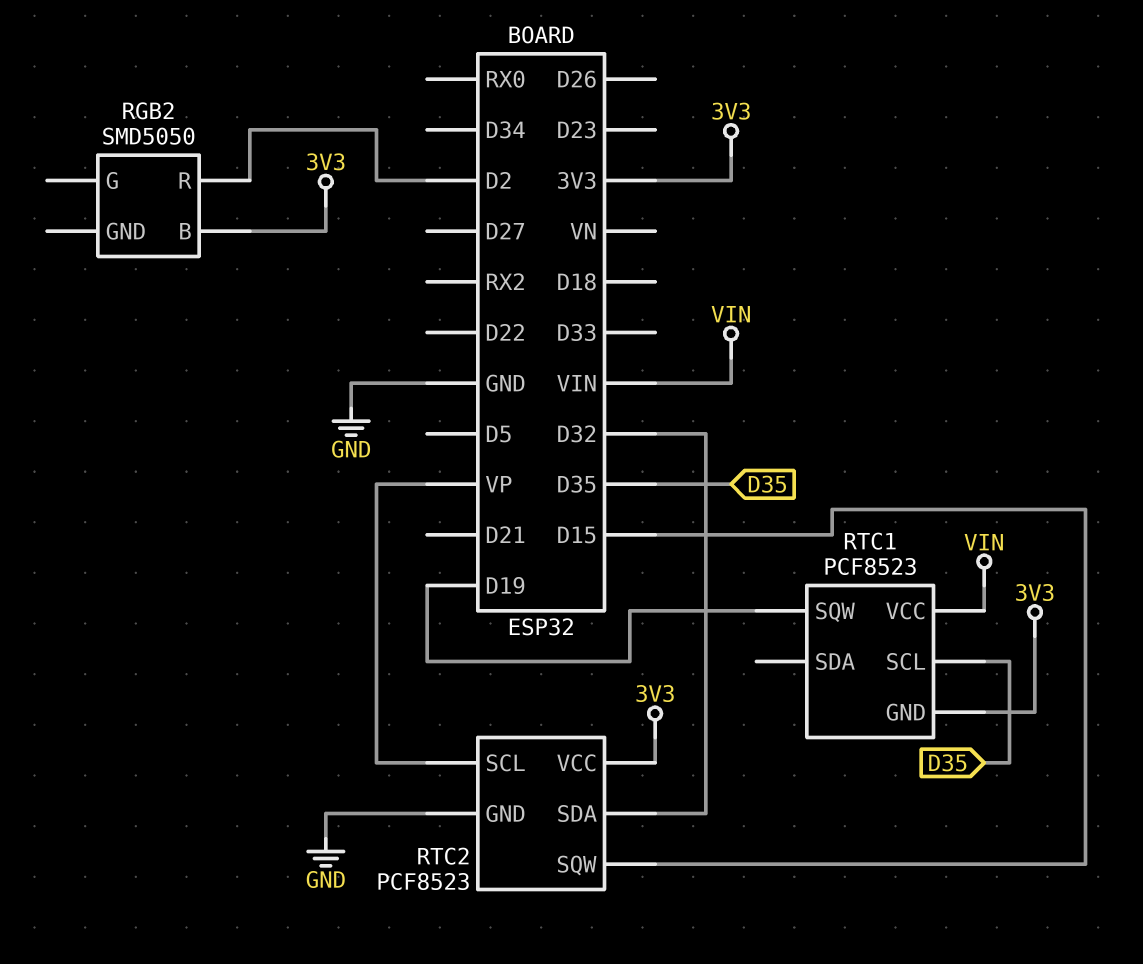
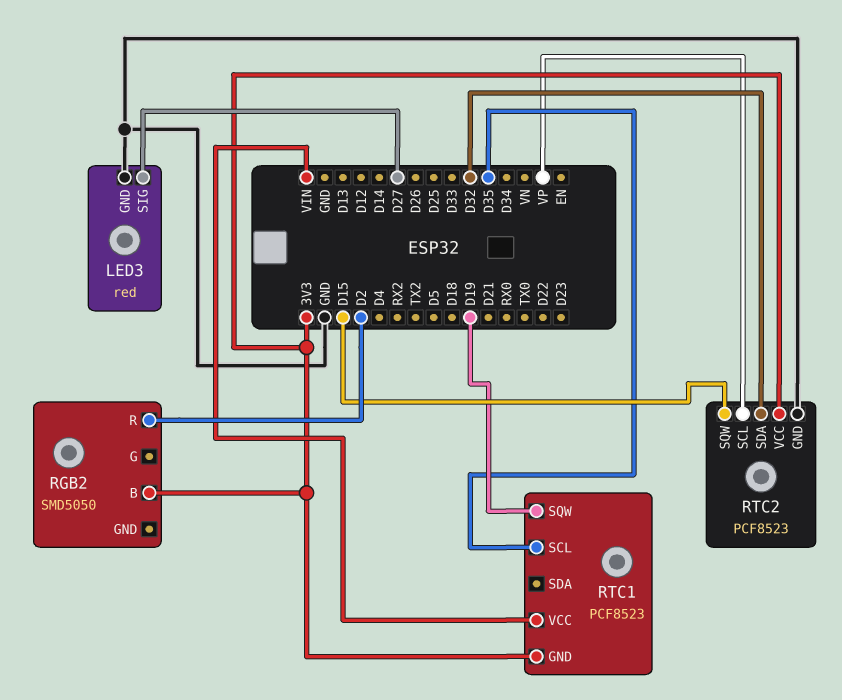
LED3: none -> red
LED3 pin GND: none -> GND
LED3 pin SIG: none -> D27

